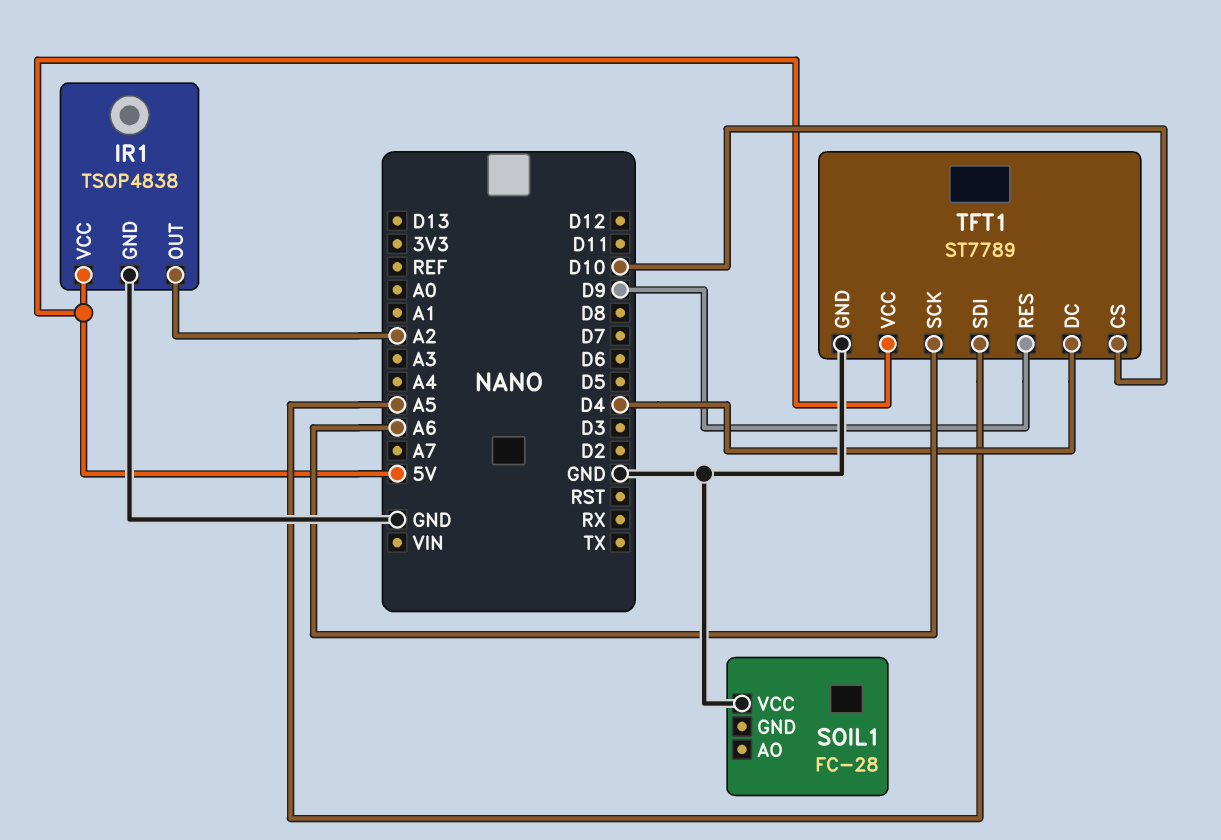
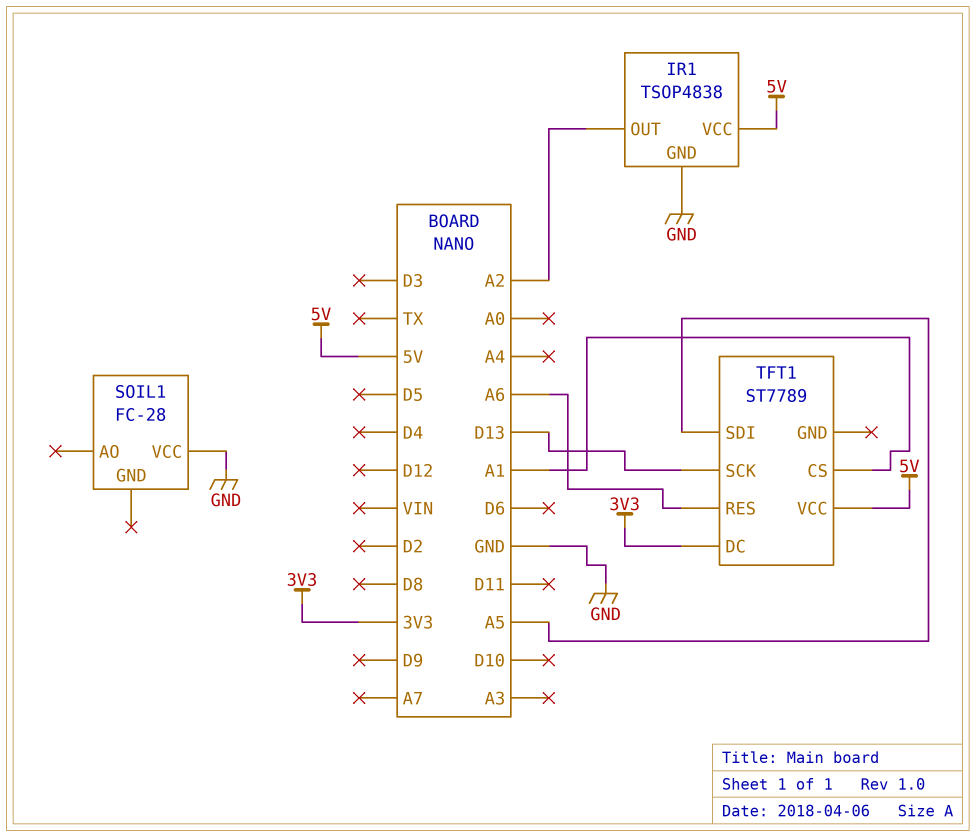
TFT1 pin CS: D10 -> A1
TFT1 pin DC: D4 -> 3V3
TFT1 pin GND: GND -> none
TFT1 pin RES: D9 -> A6
TFT1 pin SCK: A6 -> D13

